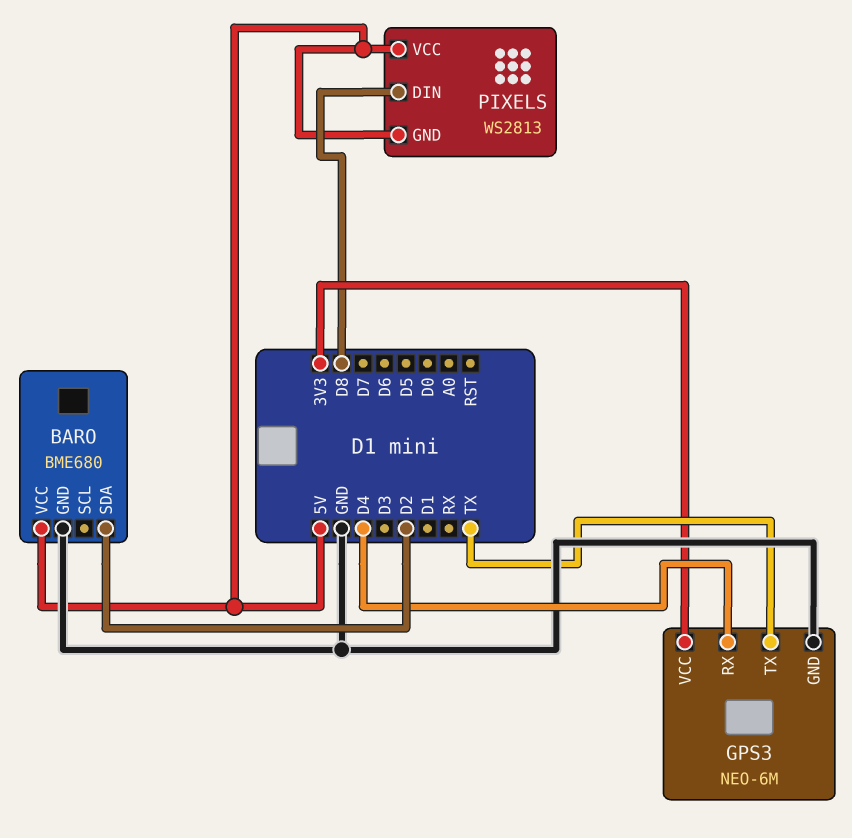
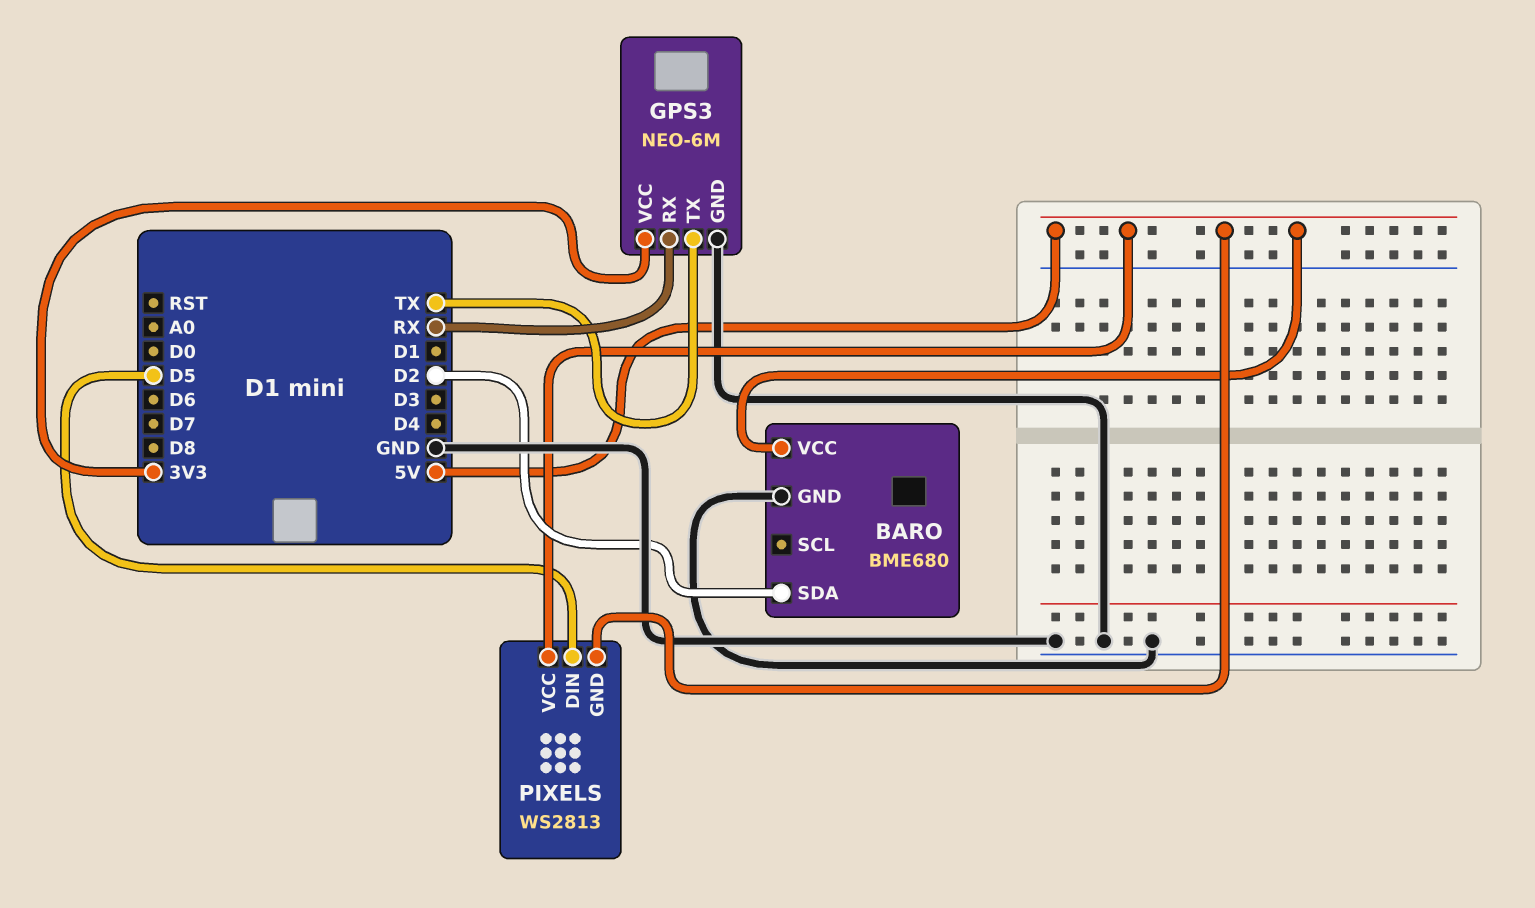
GPS3 pin RX: D4 -> RX
PIXELS pin DIN: D8 -> D5

